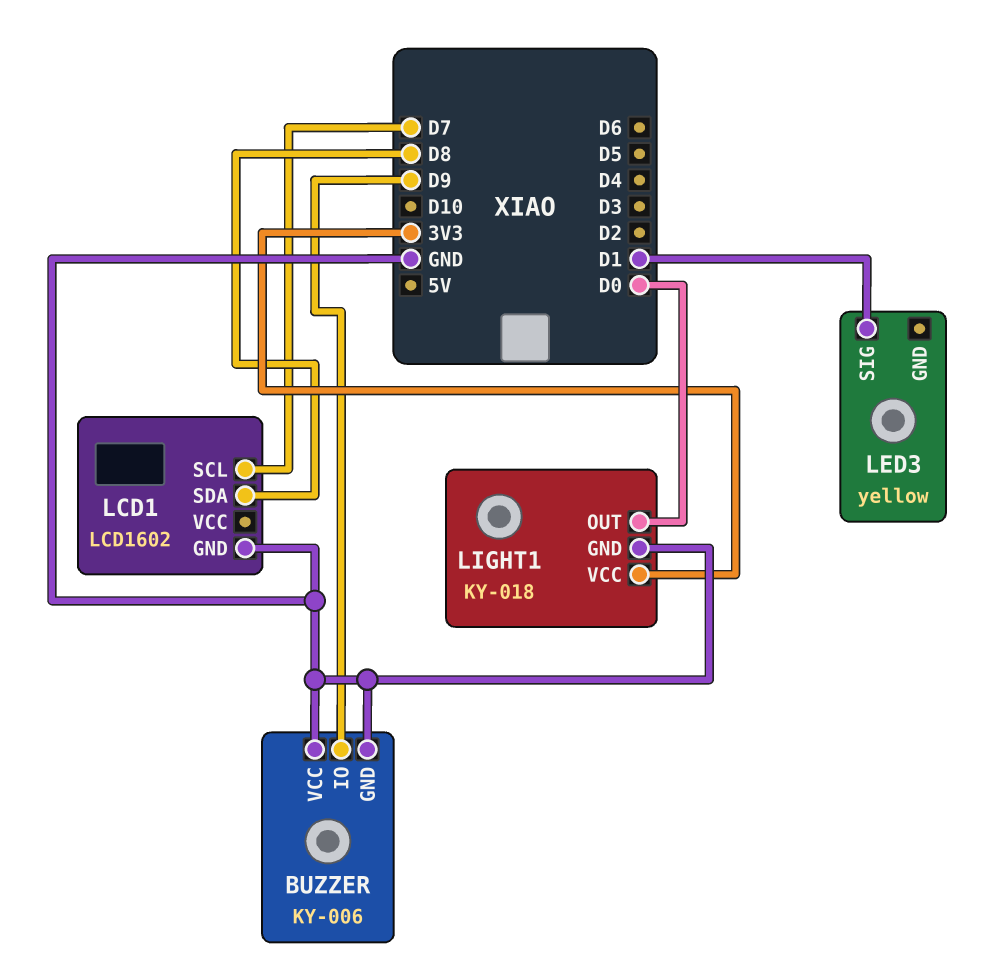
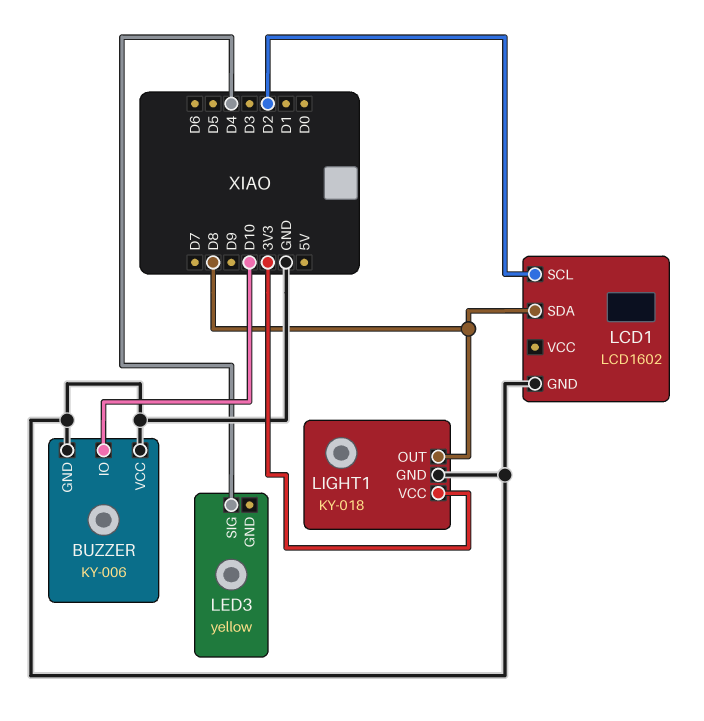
BUZZER pin IO: D9 -> D10
LCD1 pin SCL: D7 -> D2
LED3 pin SIG: D1 -> D4
LIGHT1 pin OUT: D0 -> D8

